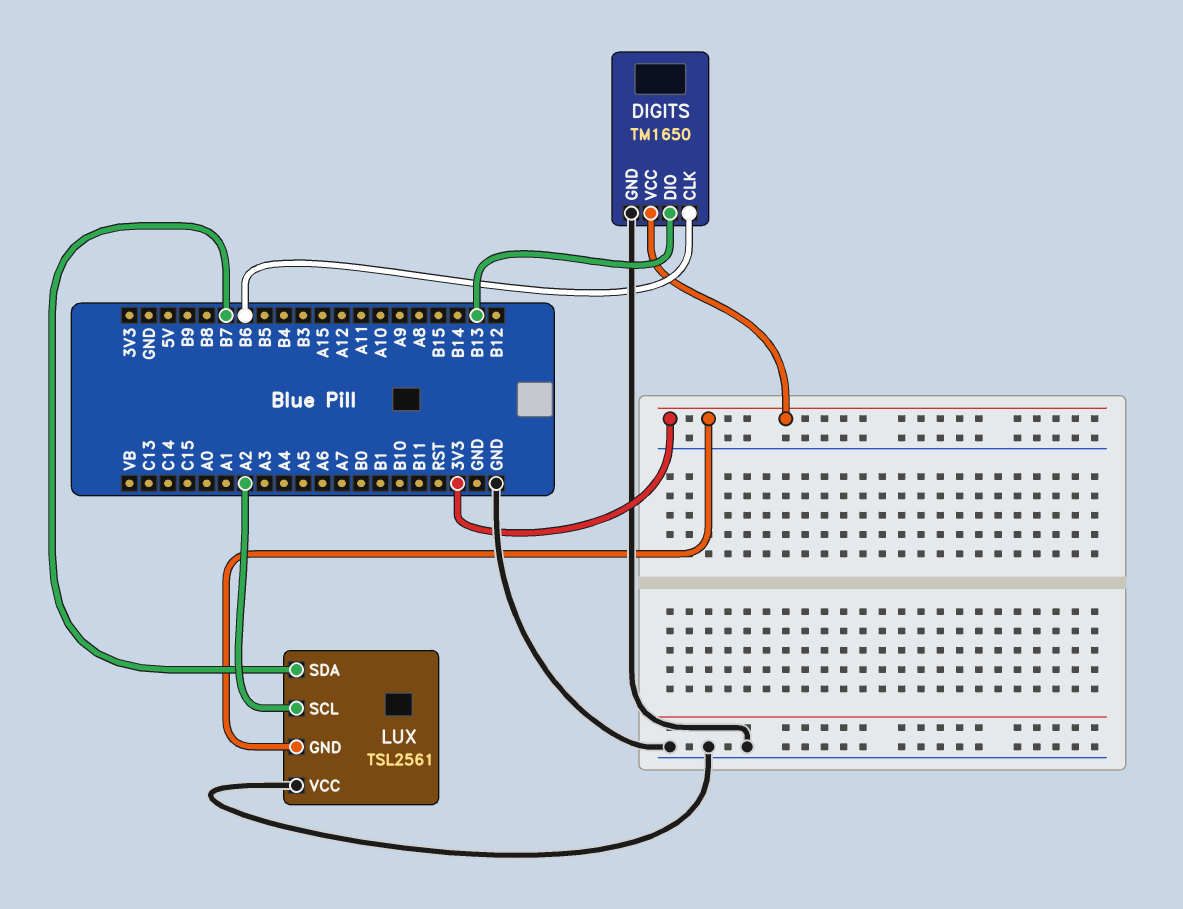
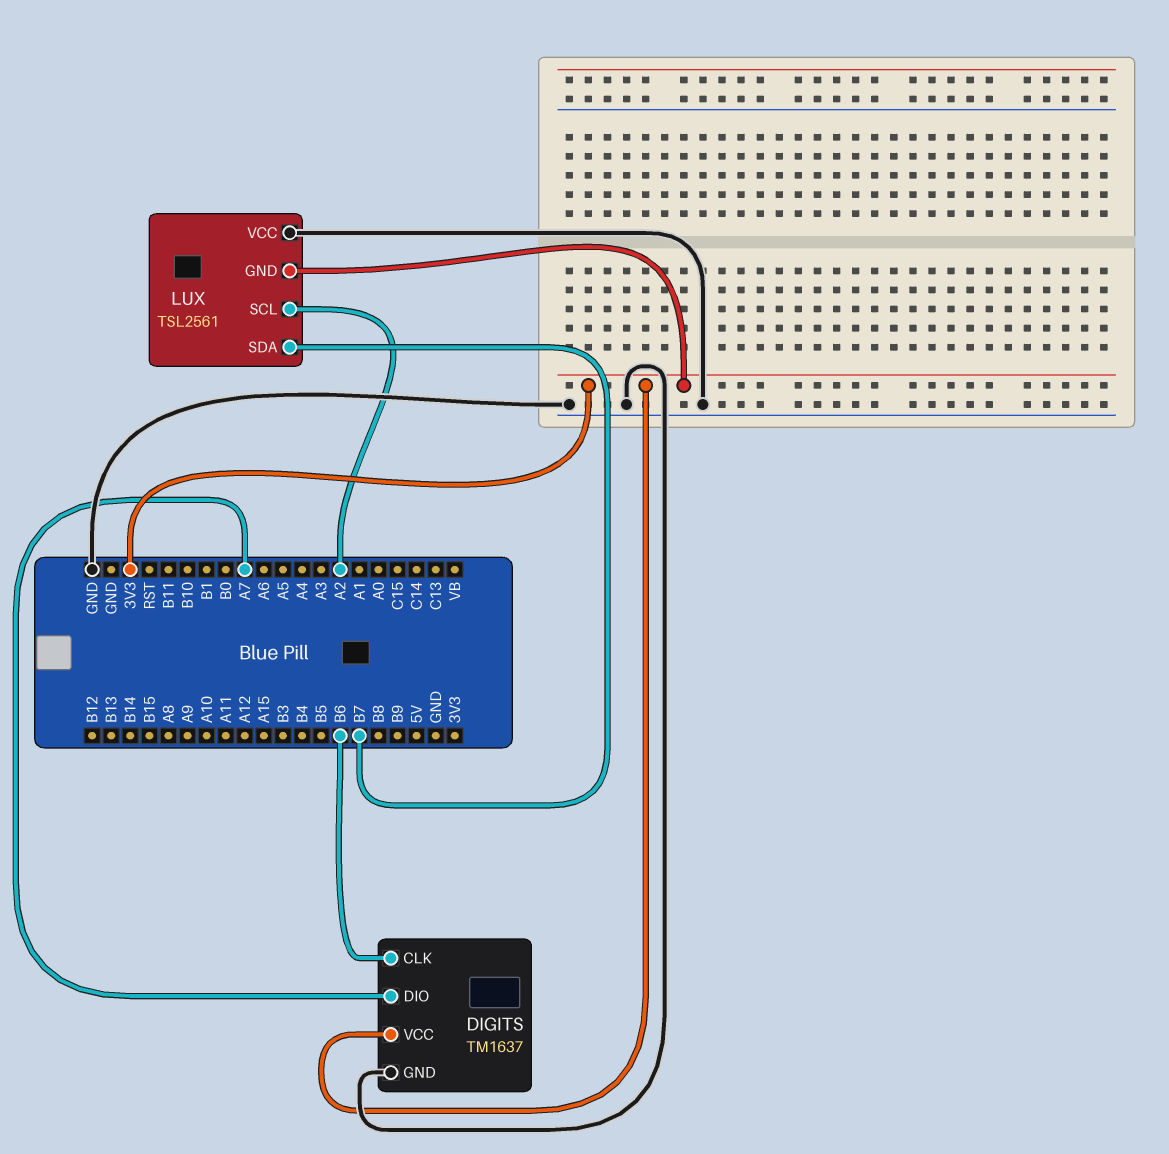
DIGITS: TM1650 -> TM1637
DIGITS pin DIO: B13 -> A7

